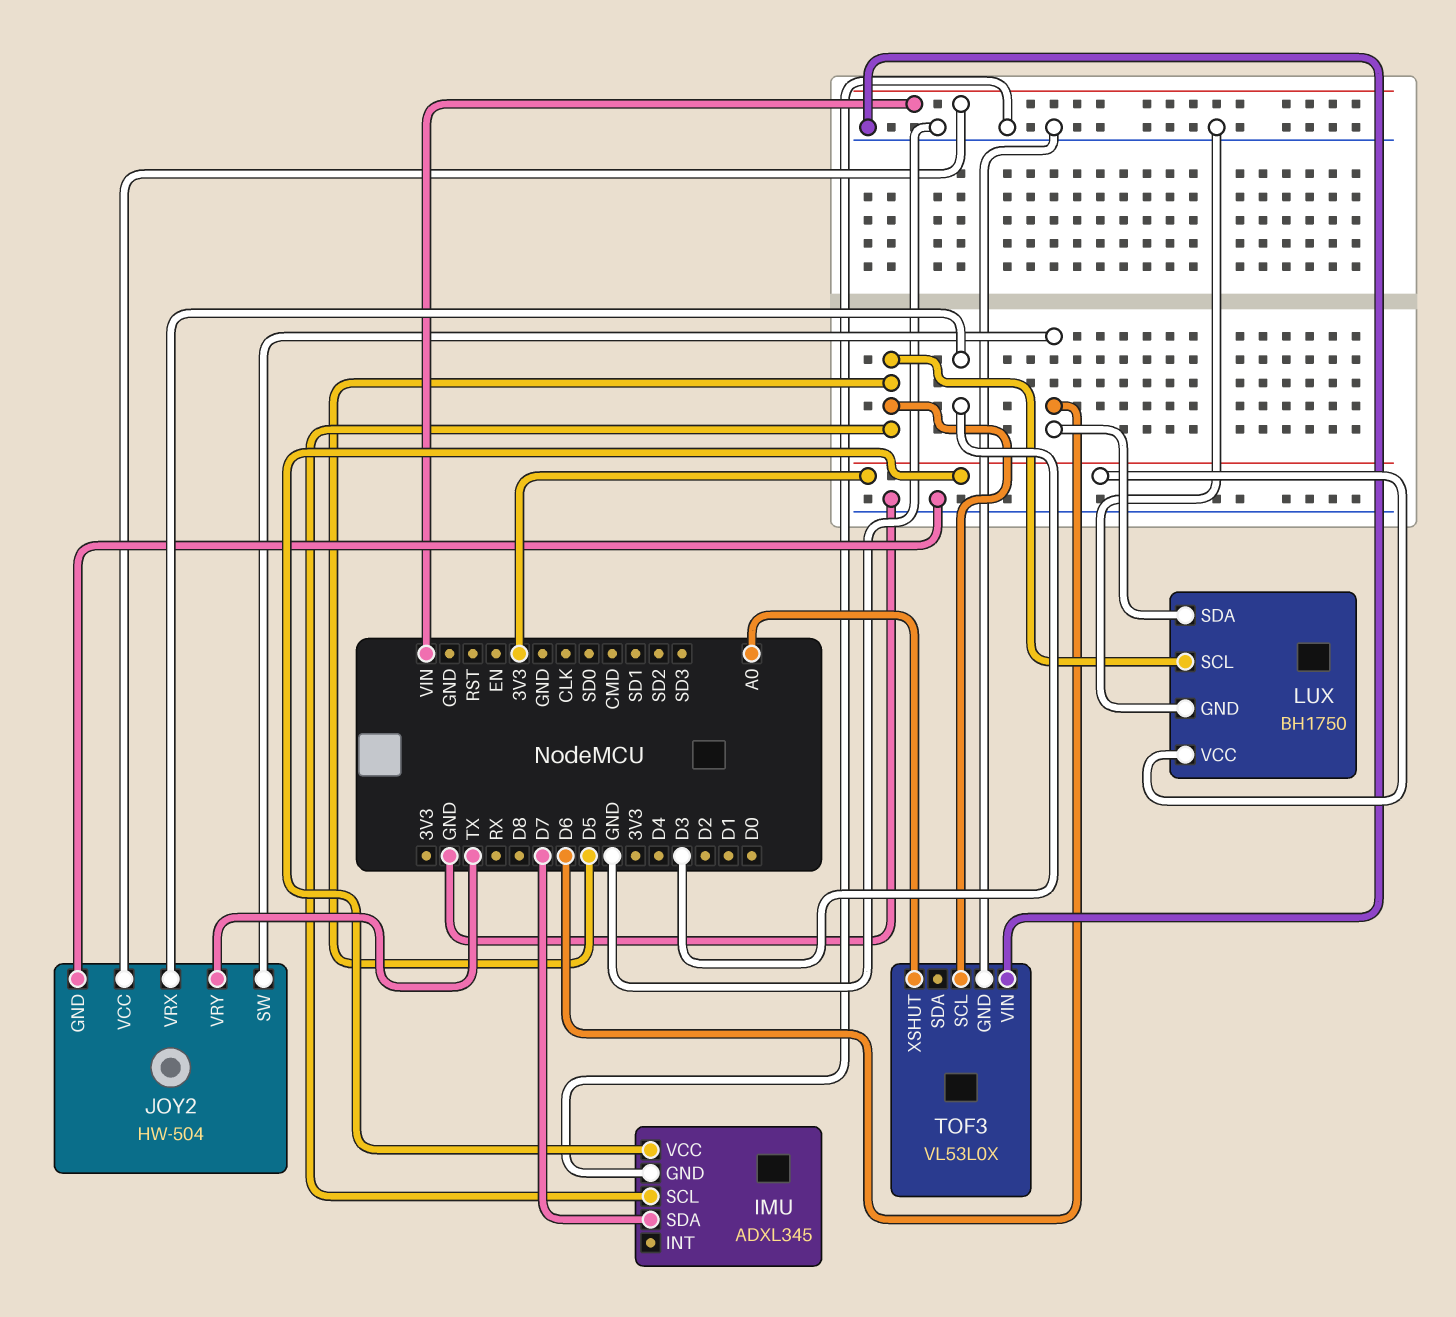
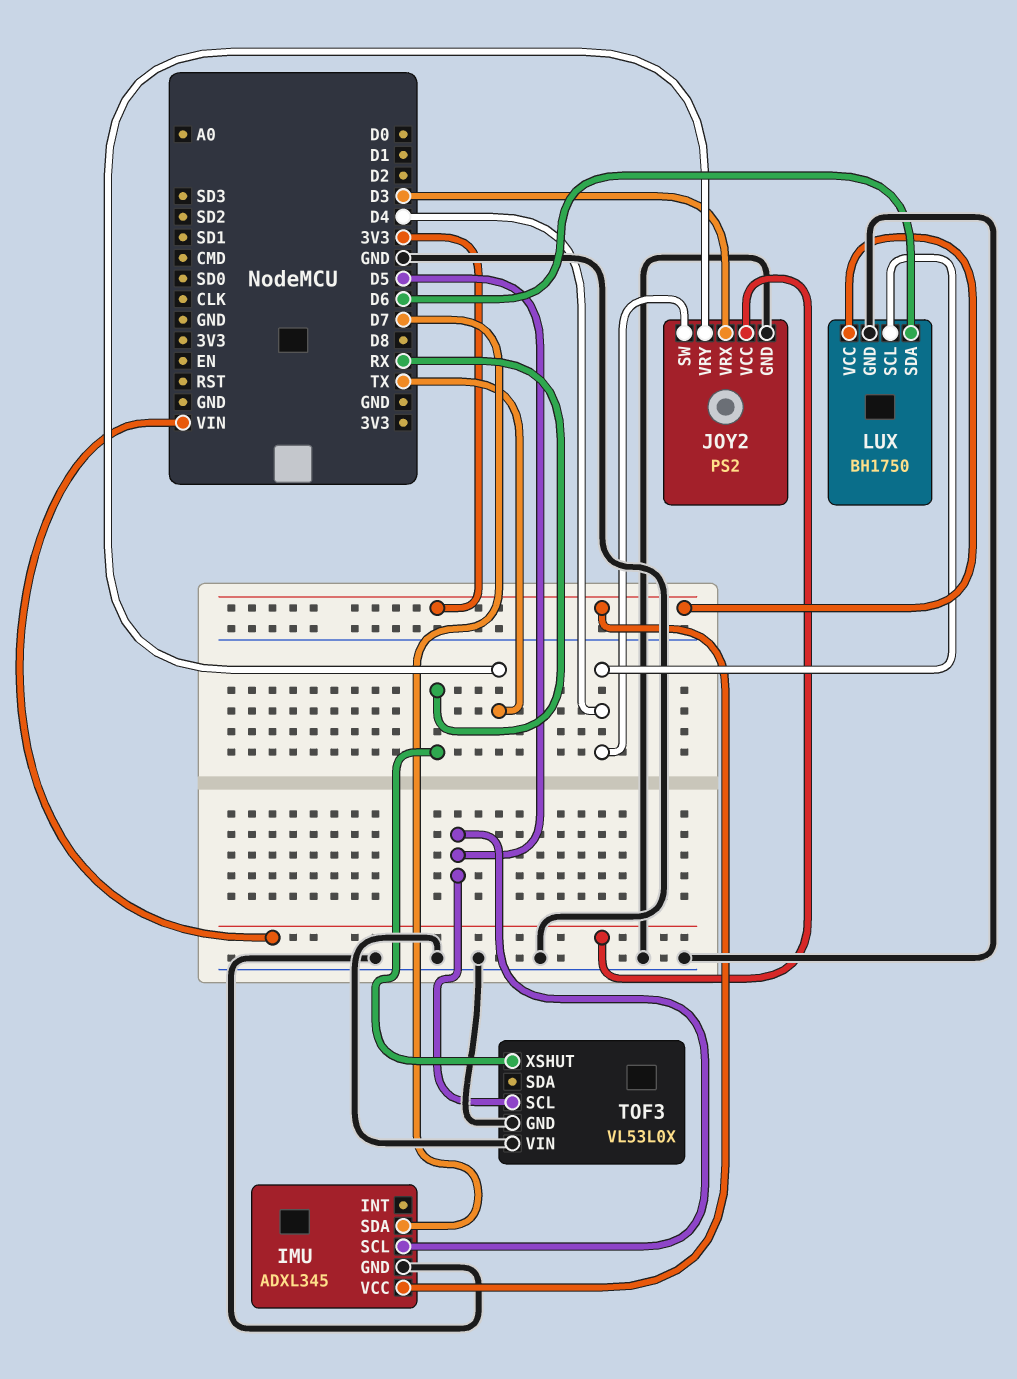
JOY2: HW-504 -> PS2
JOY2 pin SW: D6 -> D4
LUX pin SCL: D5 -> D4
TOF3 pin XSHUT: A0 -> RX

